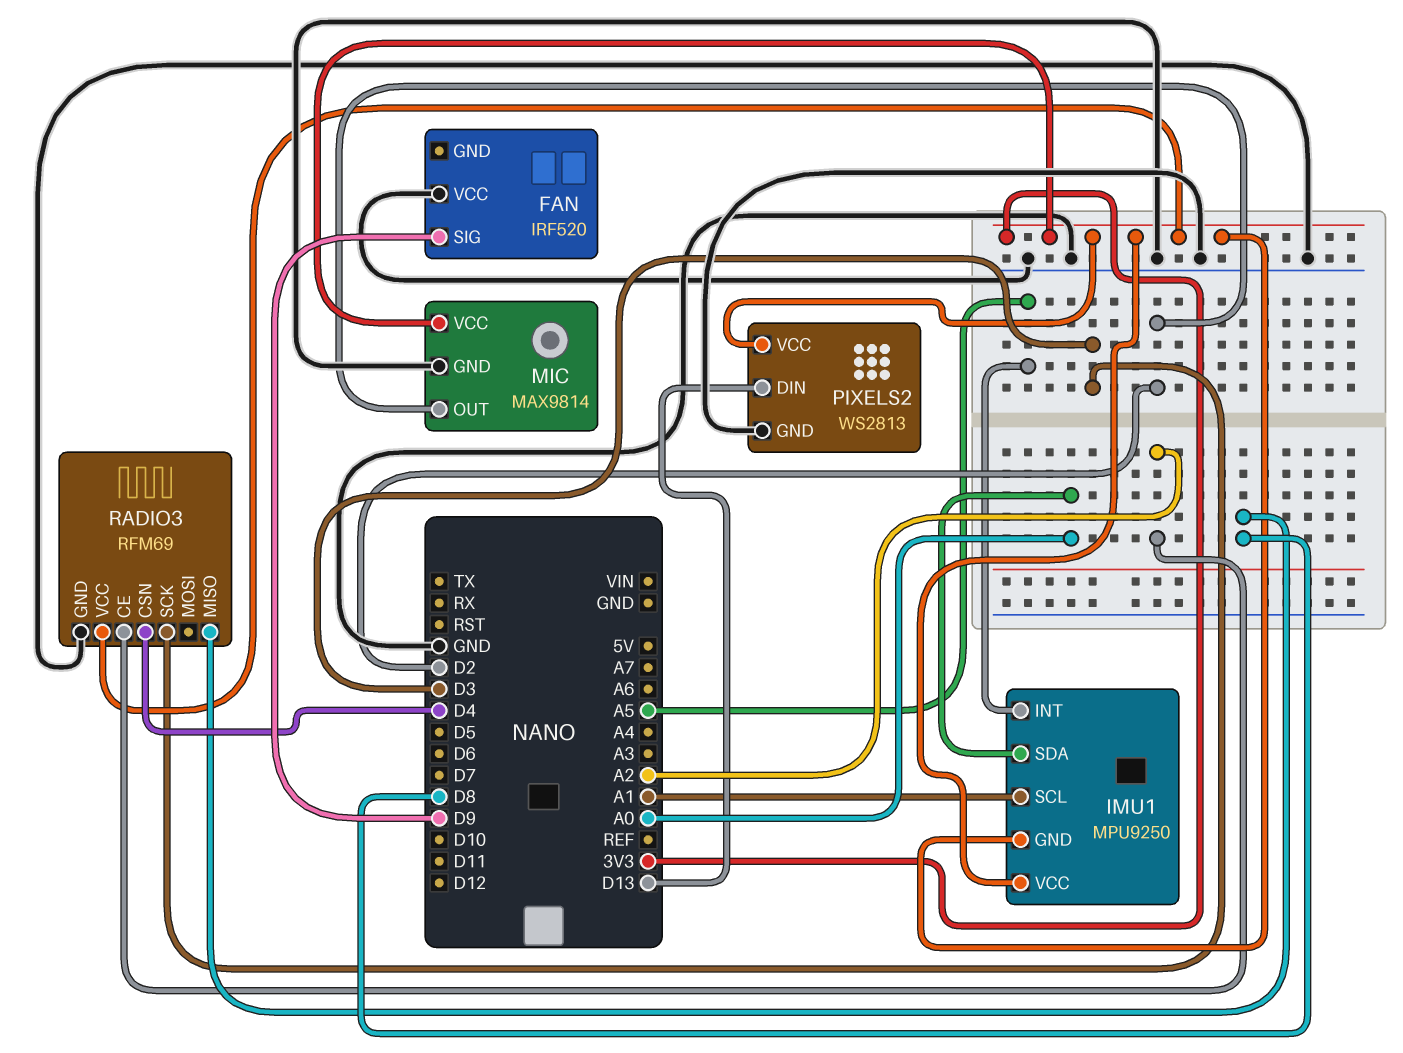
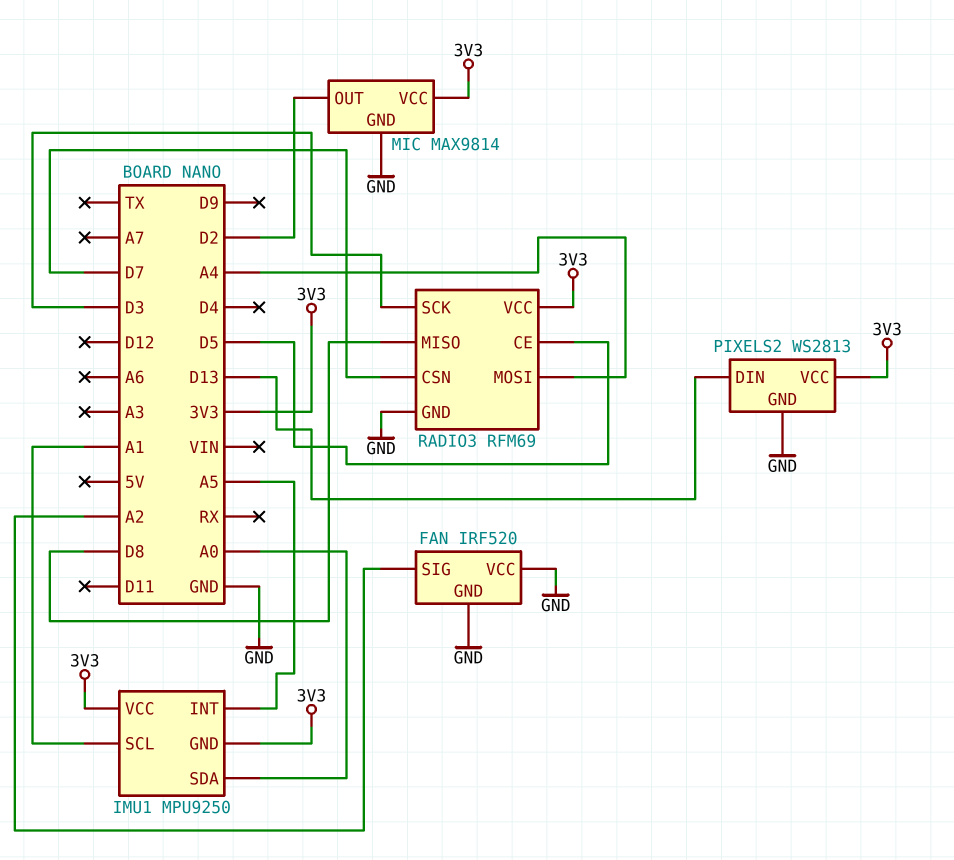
FAN pin GND: none -> GND
FAN pin SIG: D9 -> A2
RADIO3 pin CE: A2 -> D5
RADIO3 pin CSN: D4 -> D7
RADIO3 pin MOSI: none -> A4

